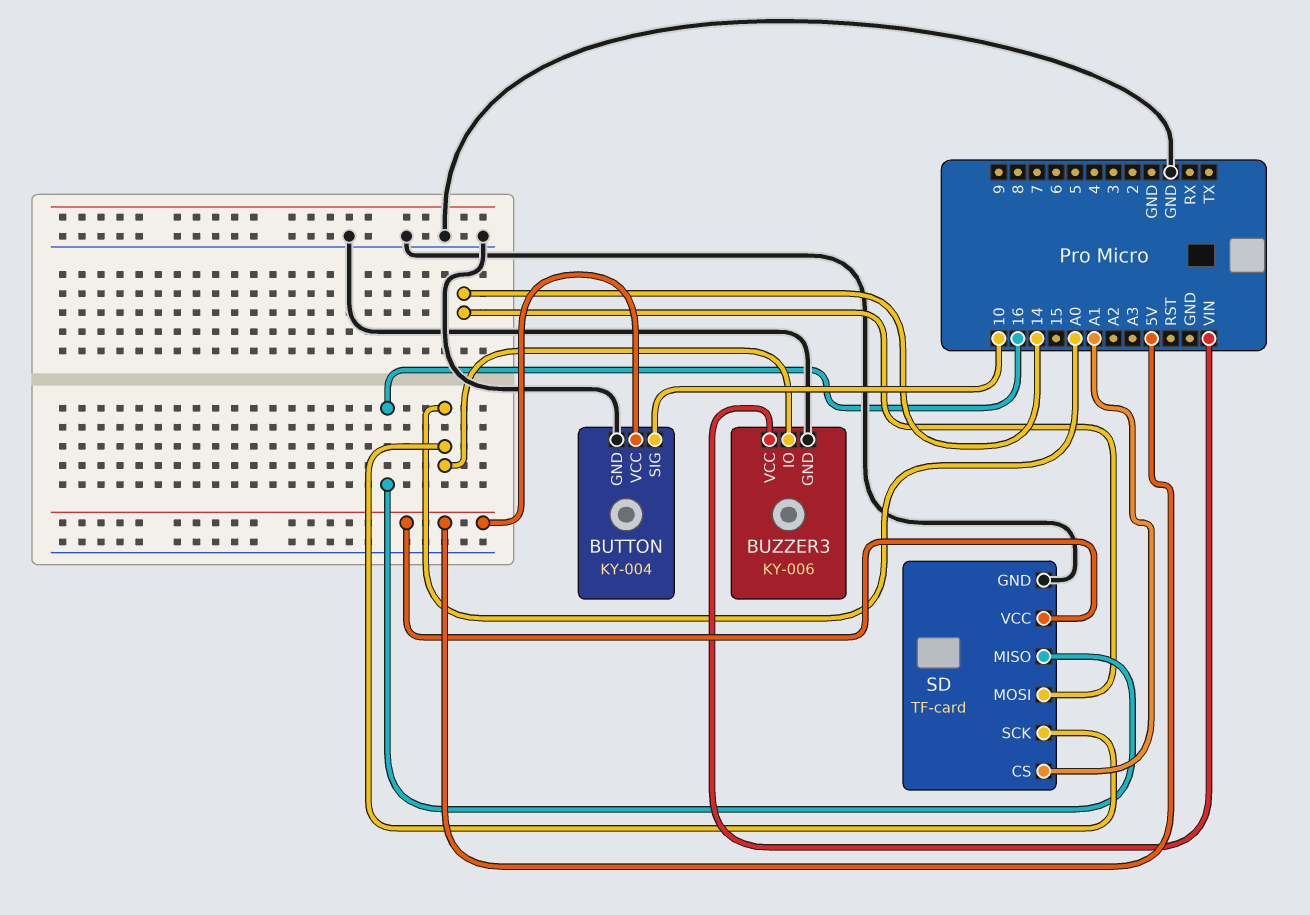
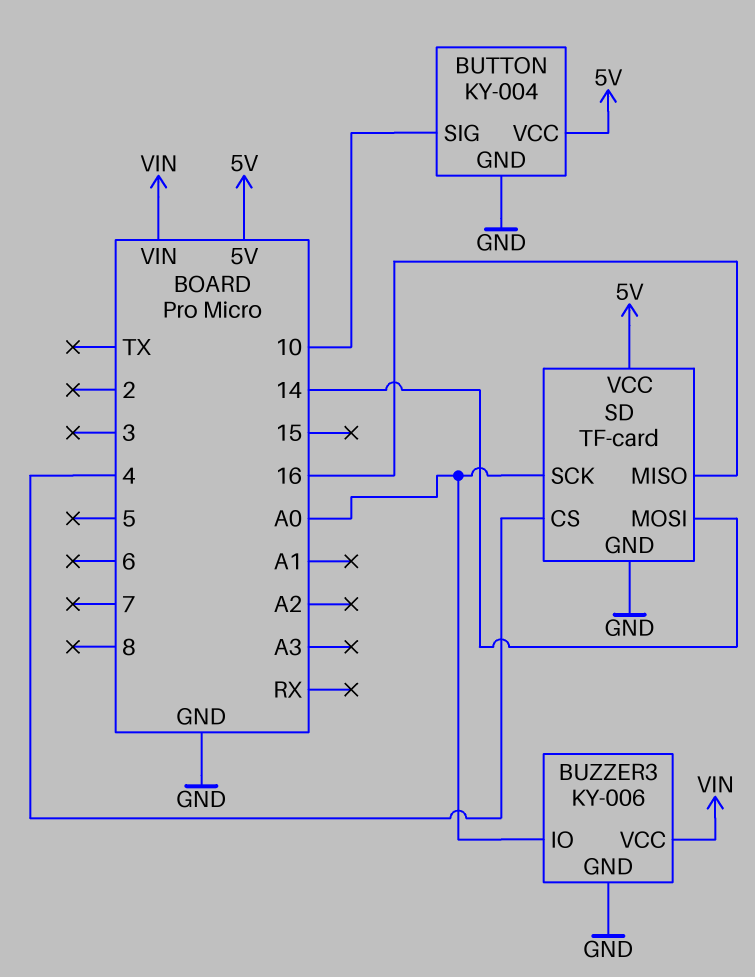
SD pin CS: A1 -> 4

